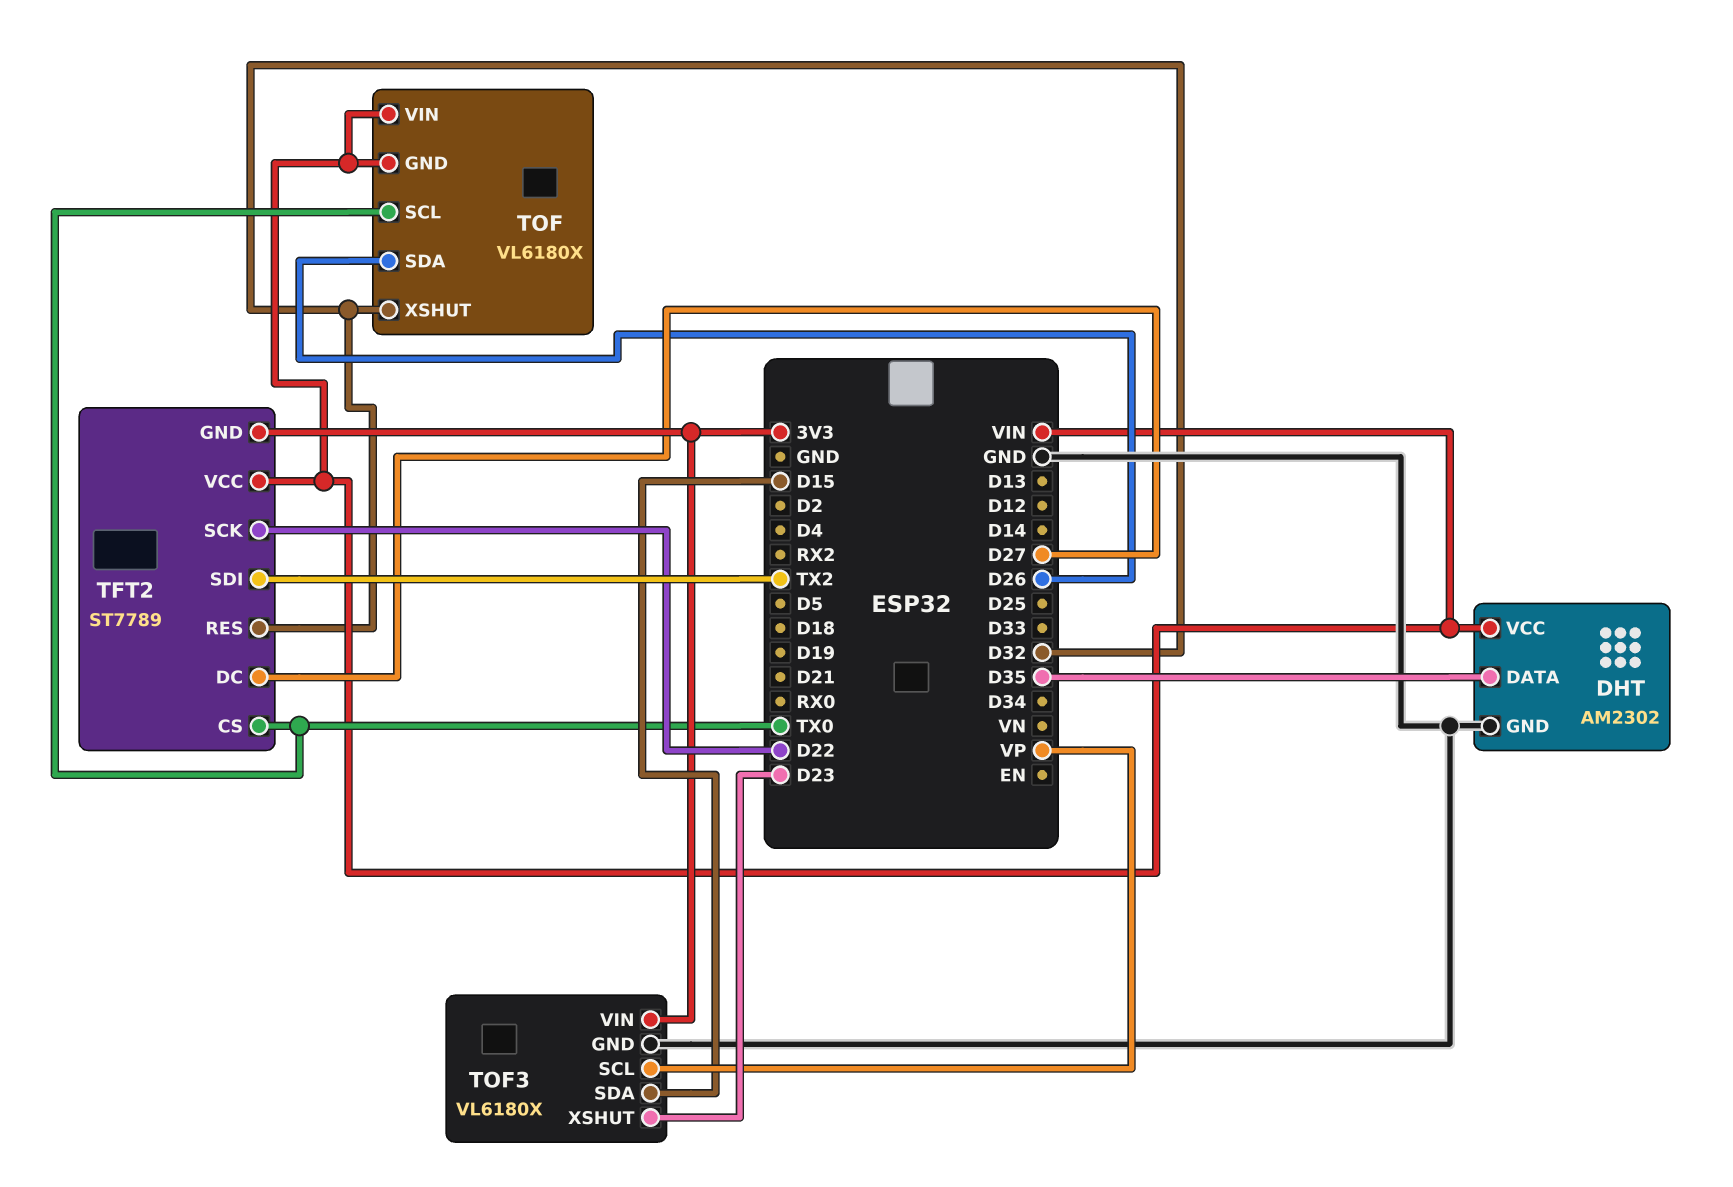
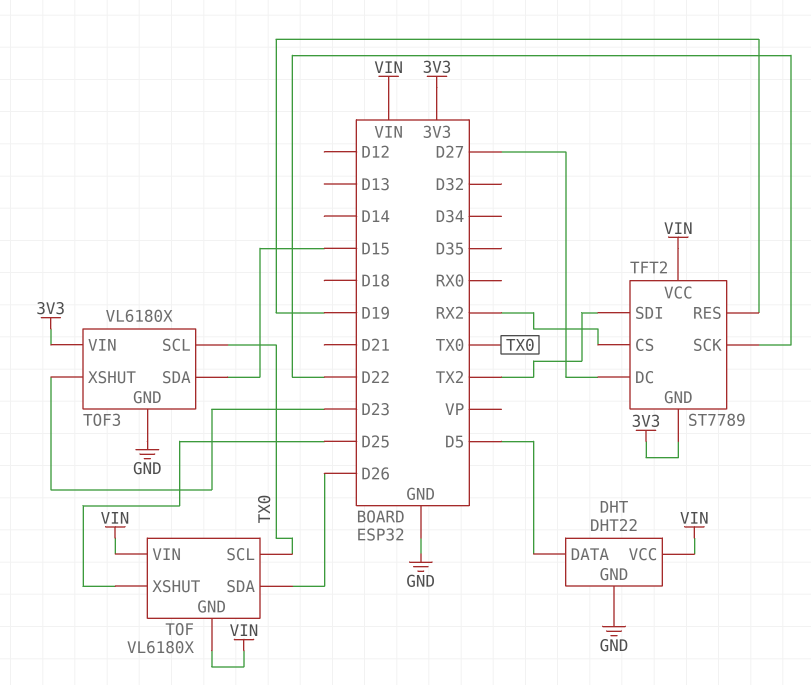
DHT: AM2302 -> DHT22
DHT pin DATA: D35 -> D5
TFT2 pin CS: TX0 -> RX2
TFT2 pin RES: D32 -> D19
TOF pin XSHUT: D32 -> D25
TOF3 pin SCL: VP -> TX0

